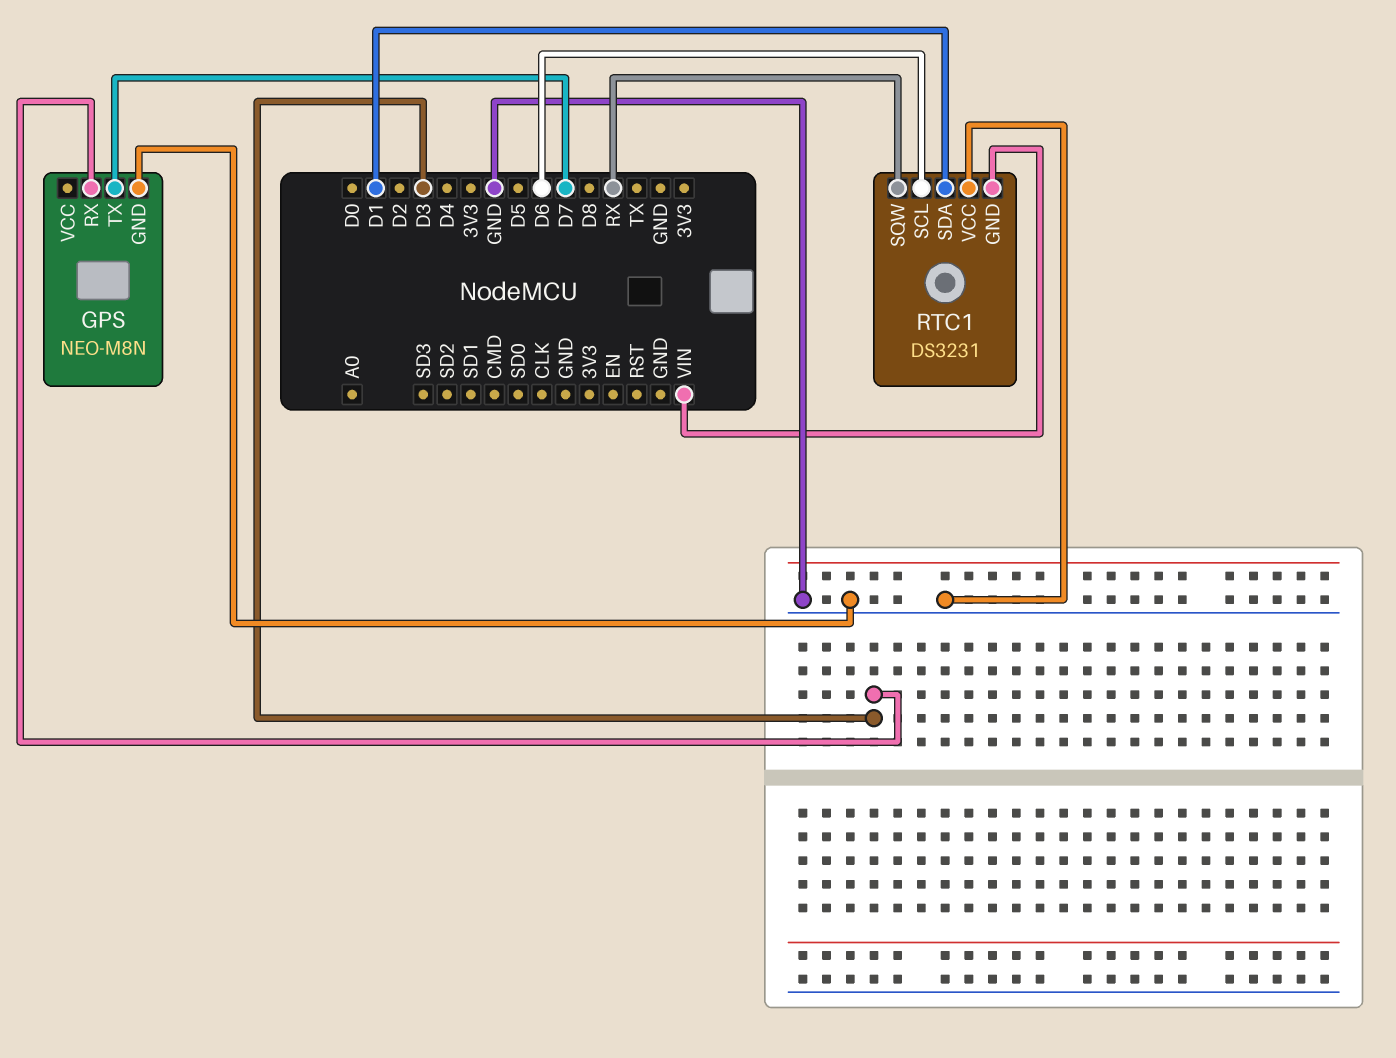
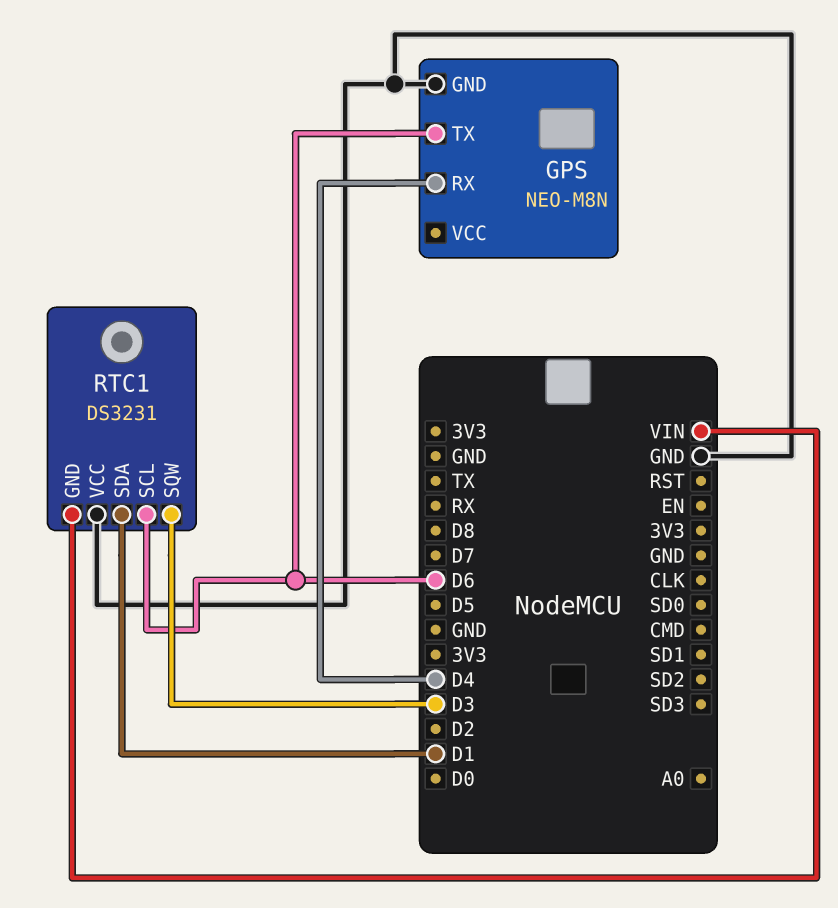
GPS pin RX: D3 -> D4
GPS pin TX: D7 -> D6
RTC1 pin SQW: RX -> D3

